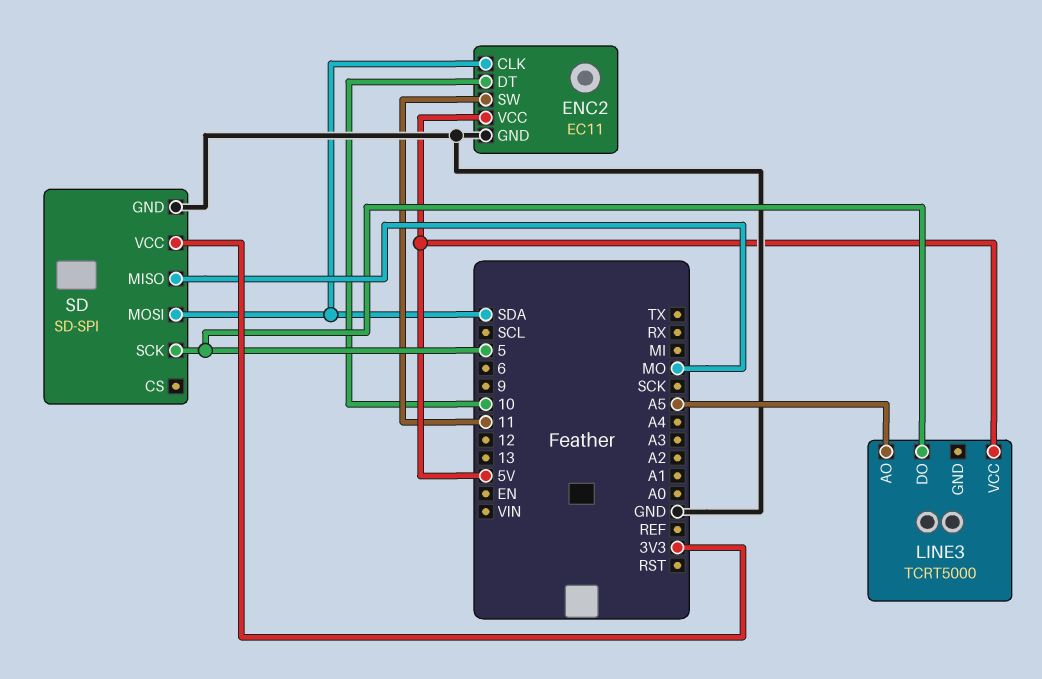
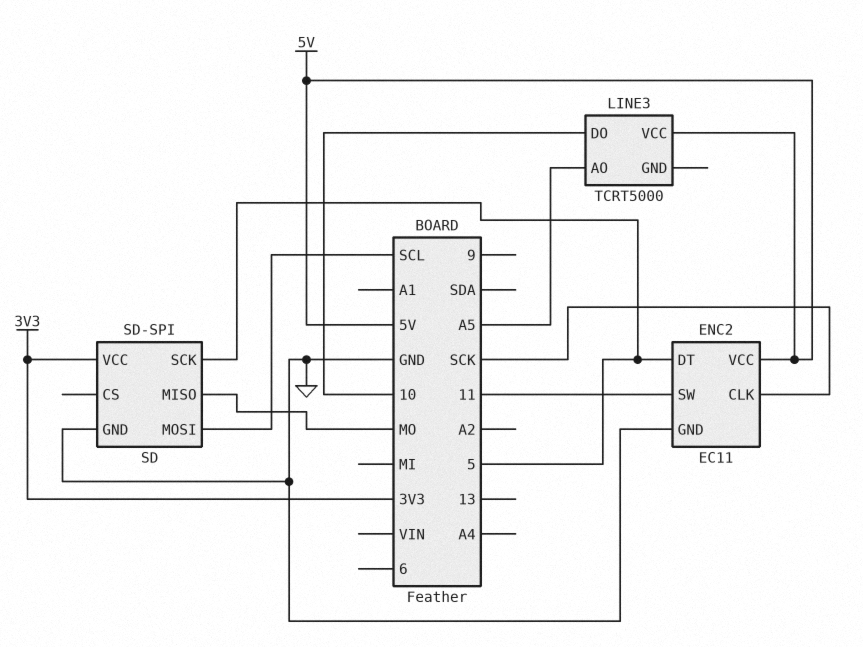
ENC2 pin CLK: SDA -> SCK
ENC2 pin DT: 10 -> 5
LINE3 pin DO: 5 -> 10
SD pin MOSI: SDA -> SCL

